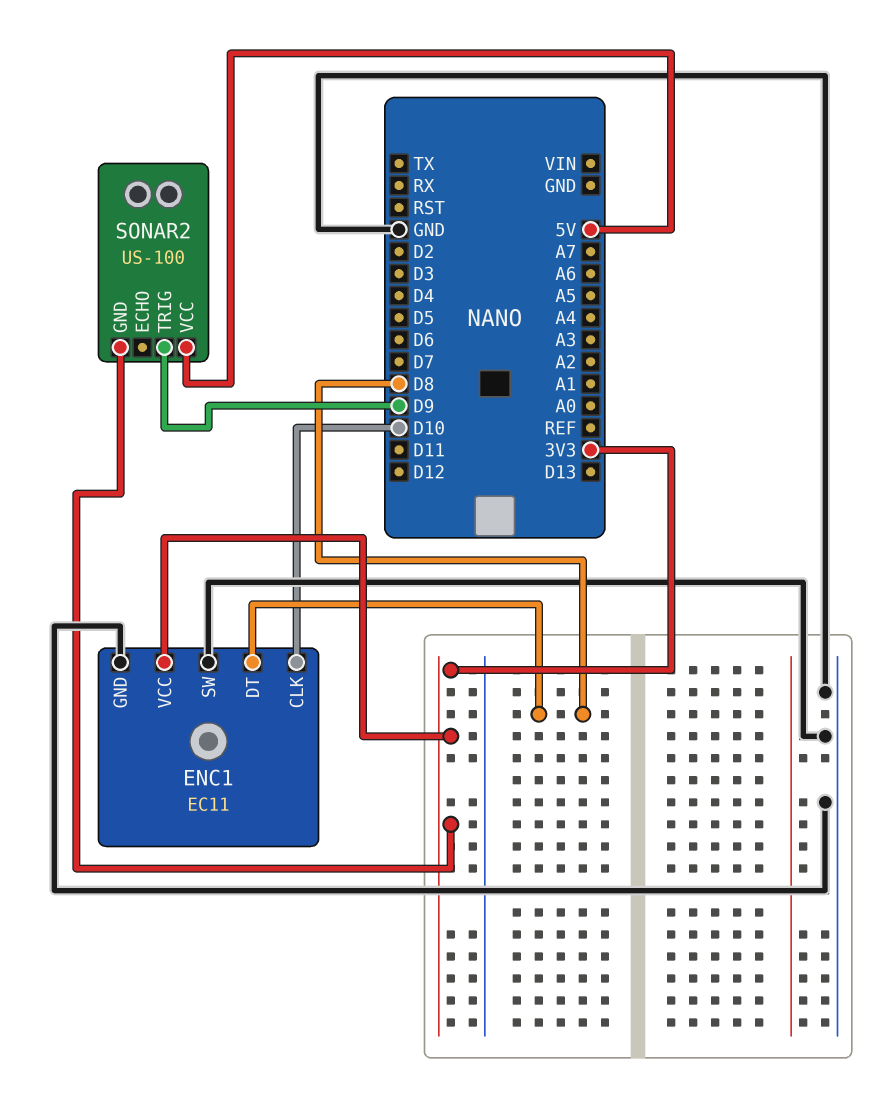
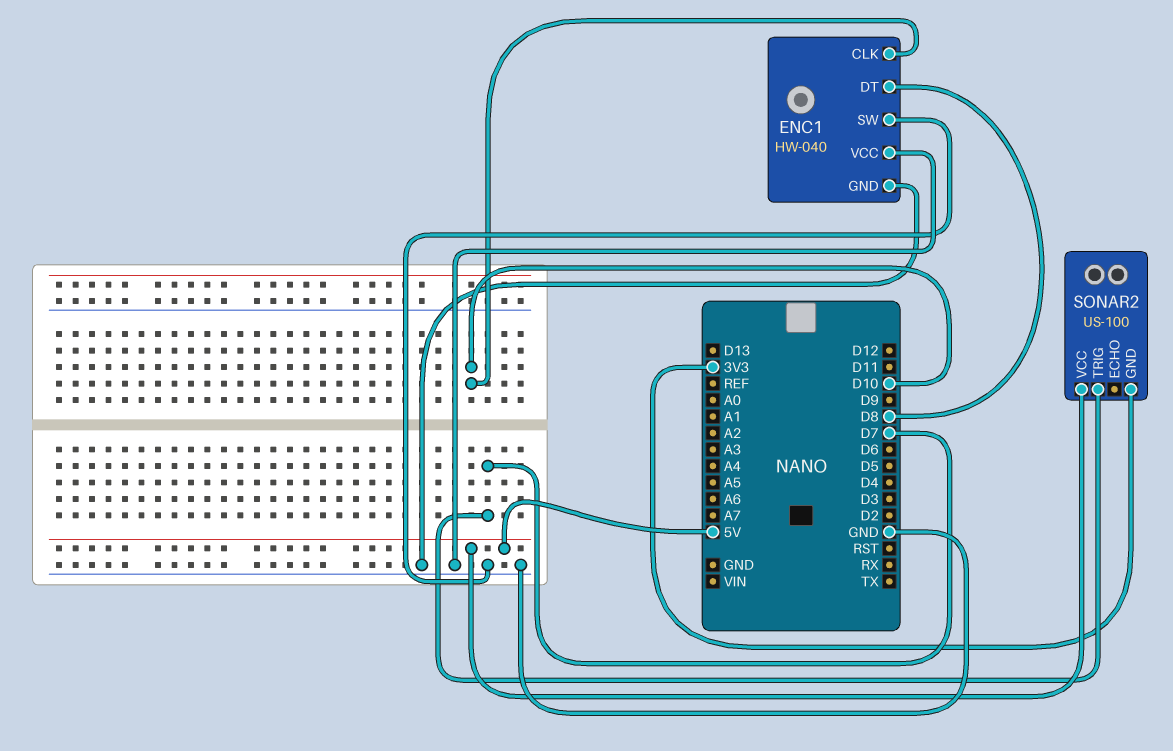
ENC1: EC11 -> HW-040
ENC1 pin VCC: 3V3 -> GND
SONAR2 pin TRIG: D9 -> D7

